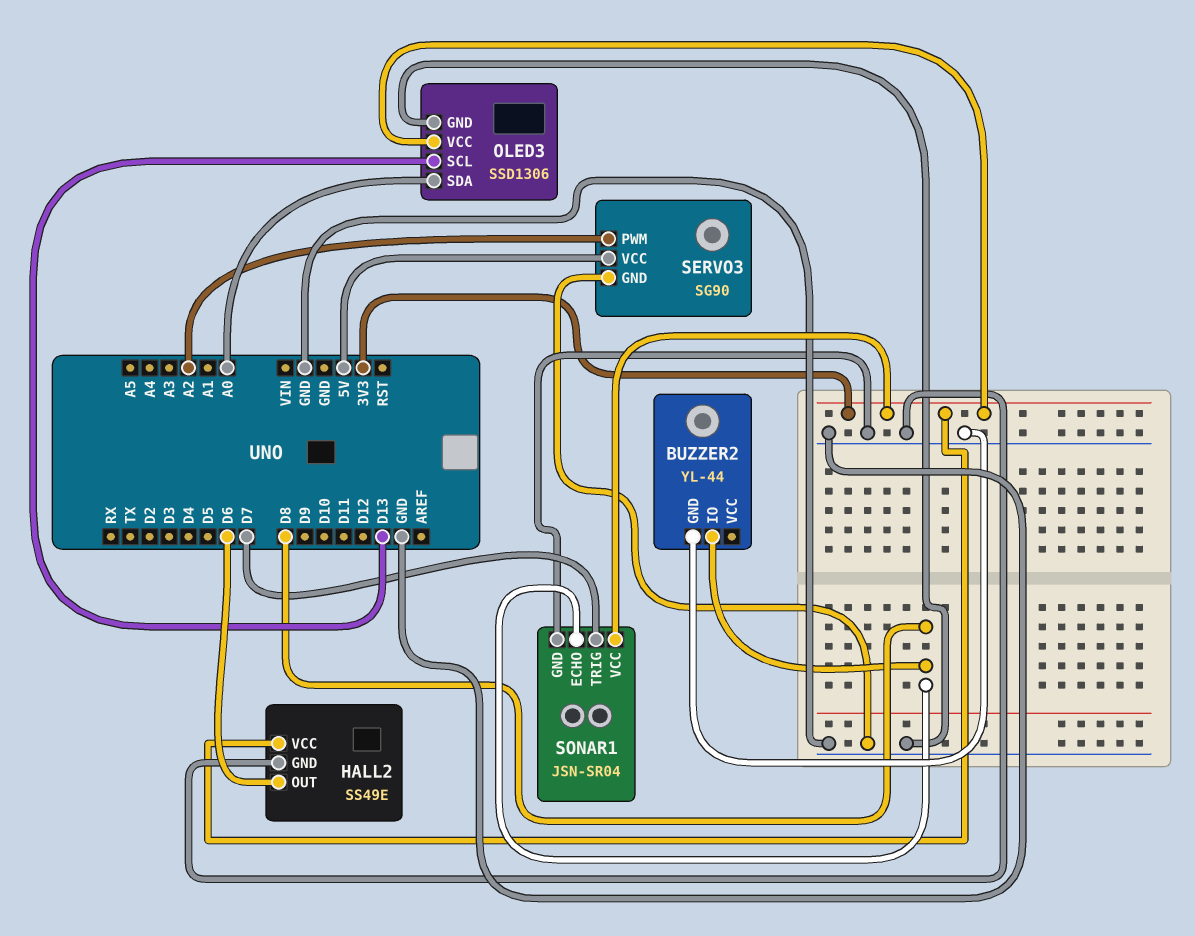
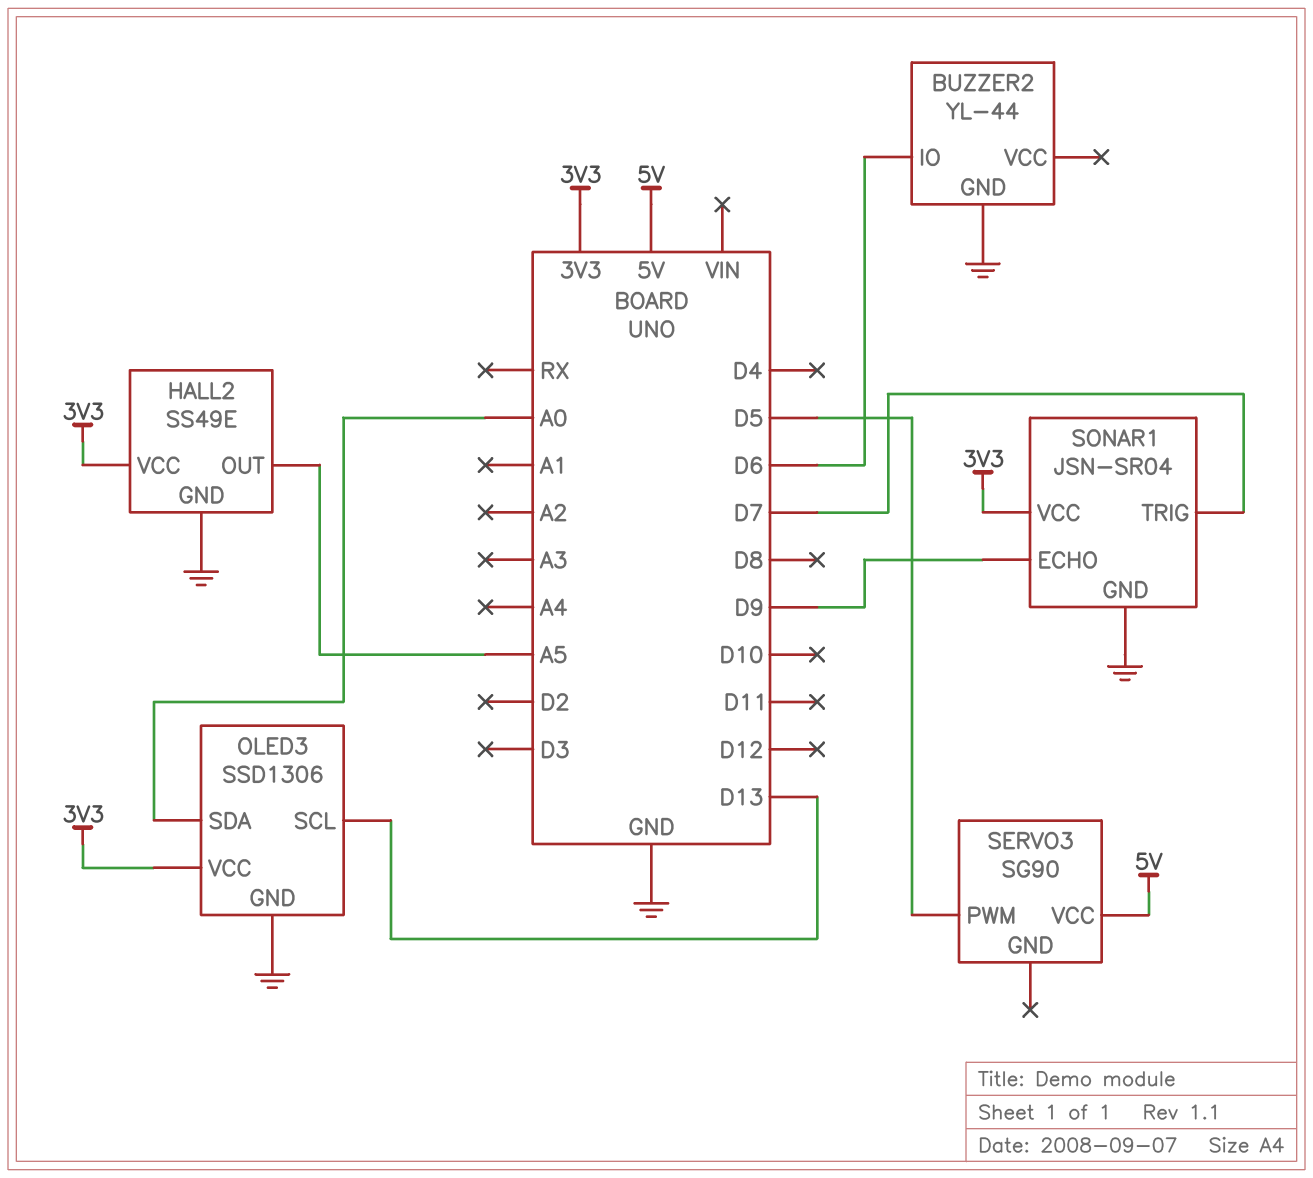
BUZZER2 pin IO: D8 -> D6
HALL2 pin OUT: D6 -> A5
SERVO3 pin GND: GND -> none
SERVO3 pin PWM: A2 -> D5
SONAR1 pin ECHO: D8 -> D9

